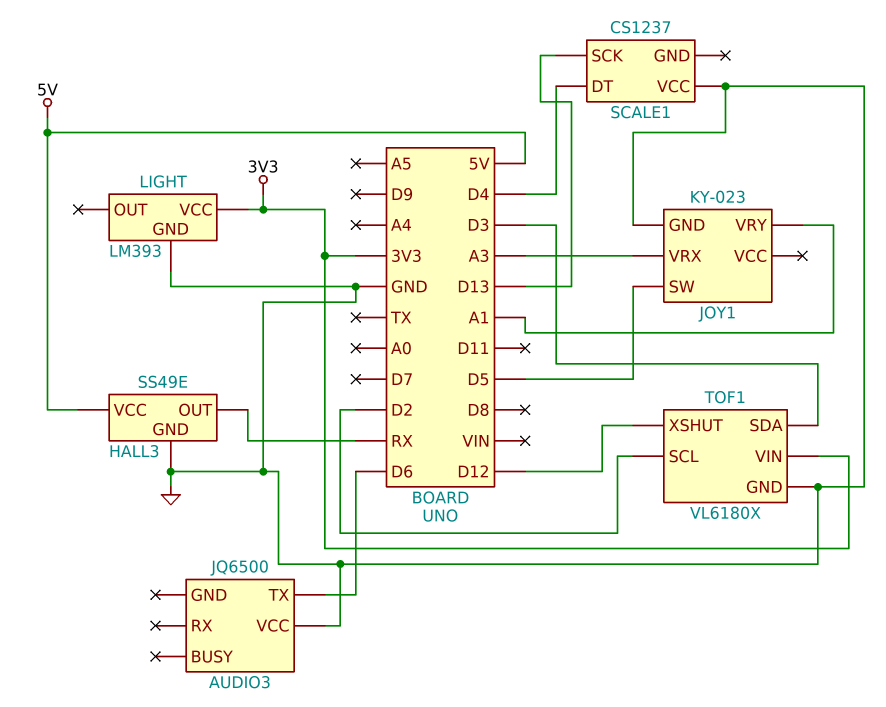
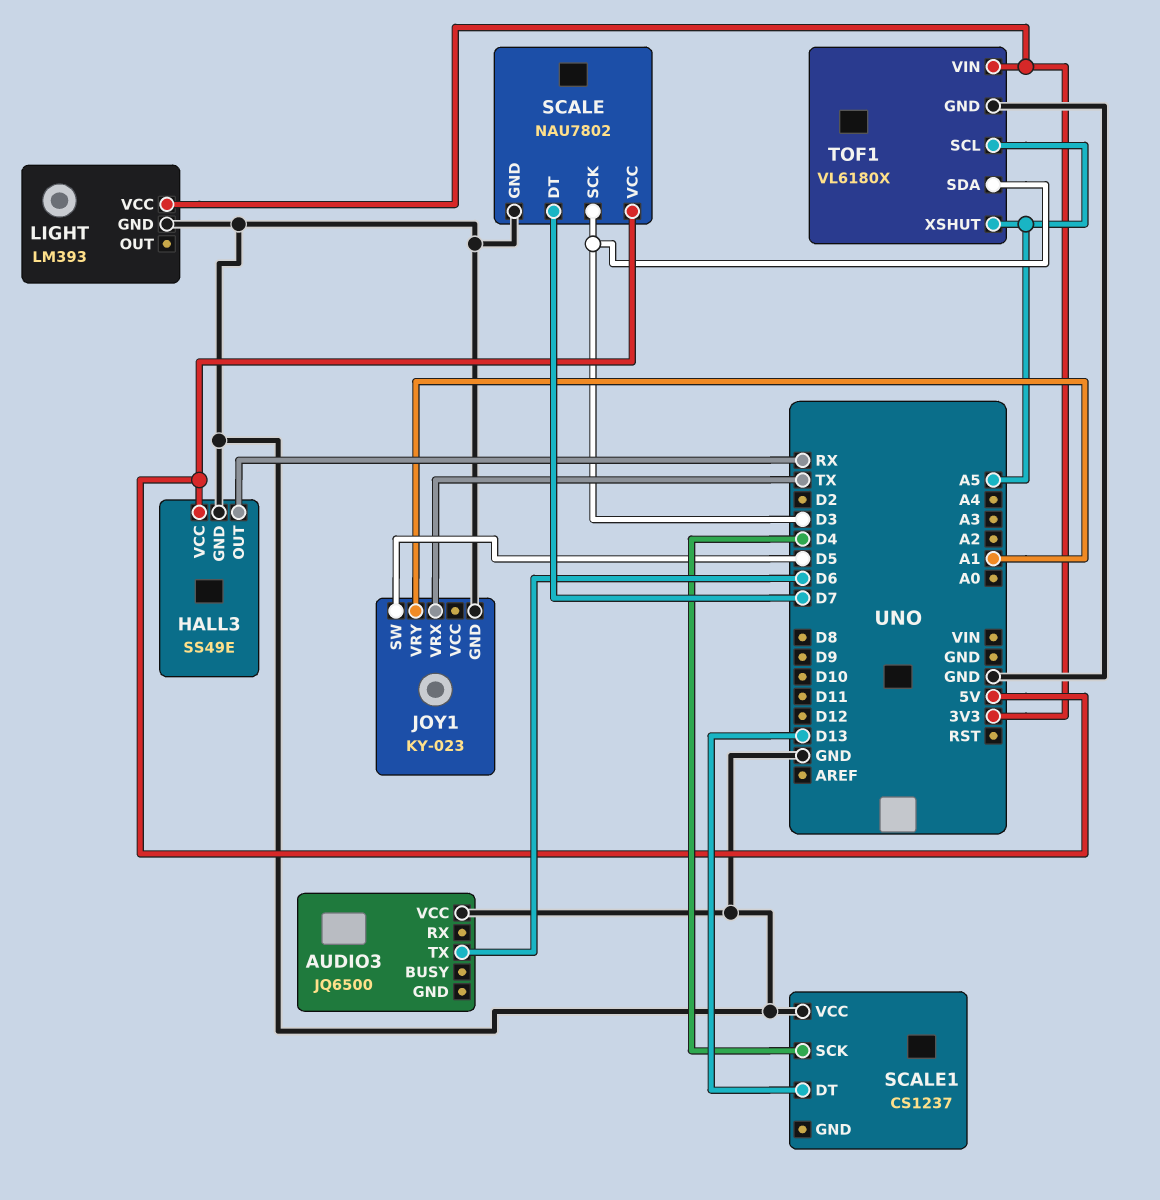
JOY1 pin VRX: A3 -> TX
SCALE: none -> NAU7802
SCALE pin DT: none -> D7
SCALE pin GND: none -> GND
SCALE pin SCK: none -> D3
SCALE pin VCC: none -> 5V
SCALE1 pin DT: D4 -> D13
SCALE1 pin SCK: D13 -> D4
TOF1 pin SCL: D2 -> A5
TOF1 pin XSHUT: D12 -> A5

